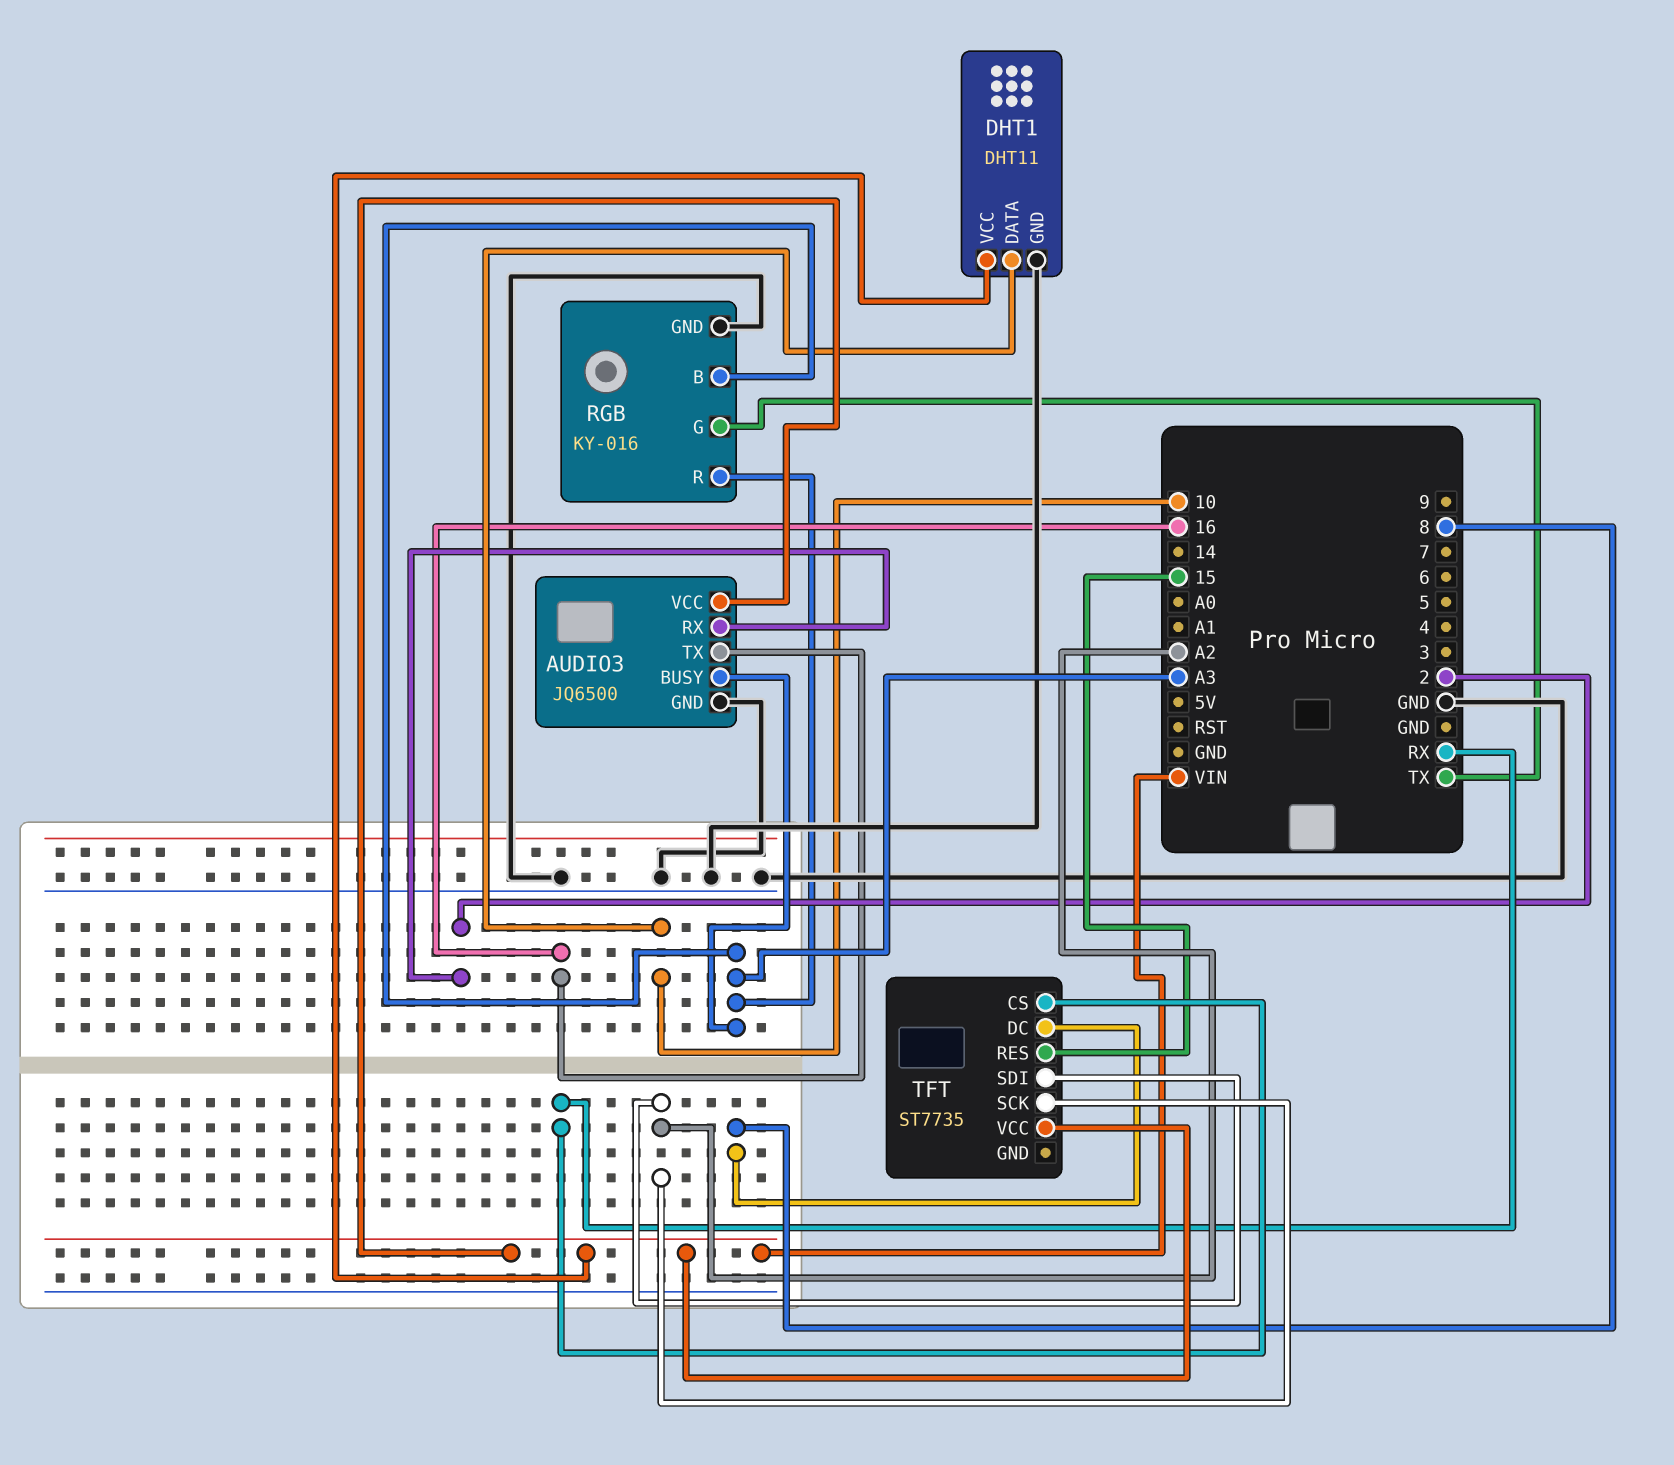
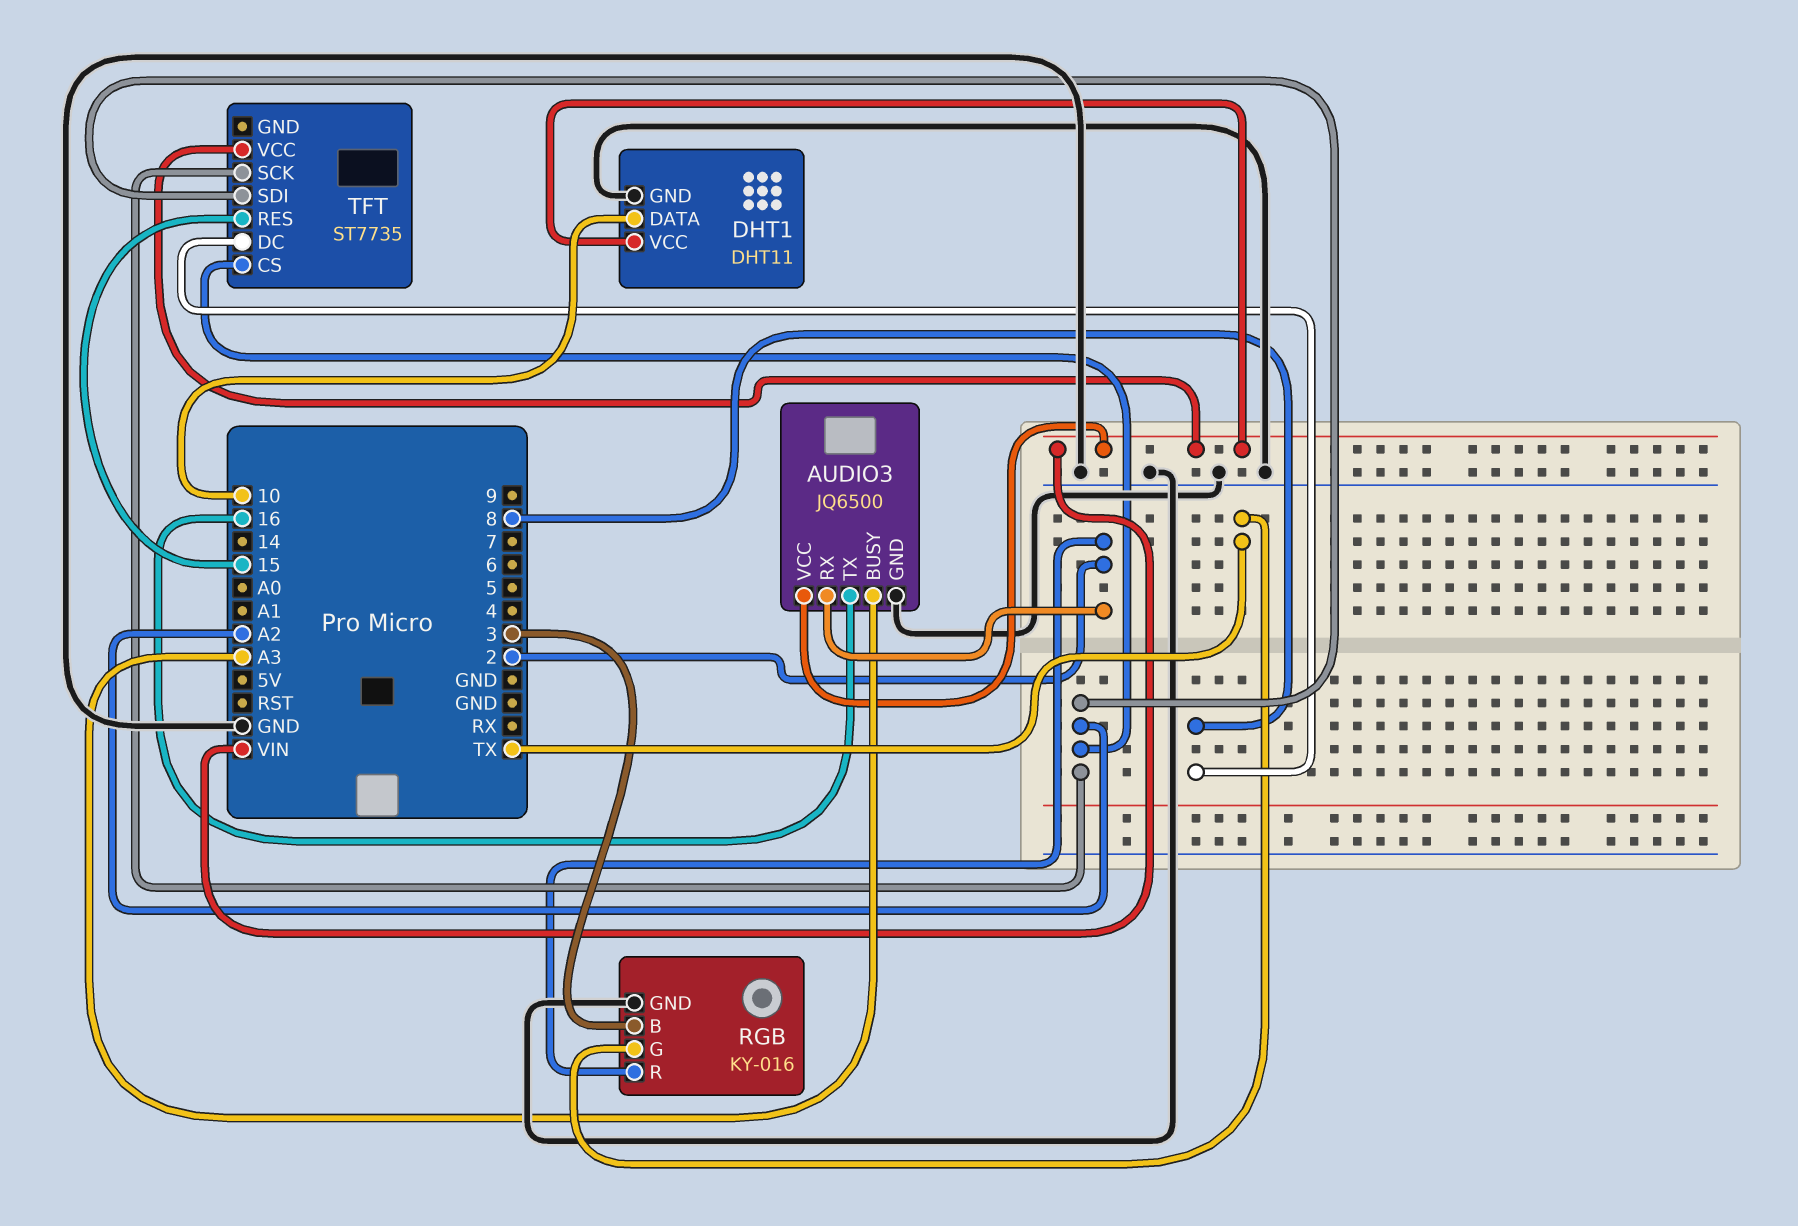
RGB pin B: A3 -> 3
RGB pin R: A3 -> 2
TFT pin CS: RX -> A2

